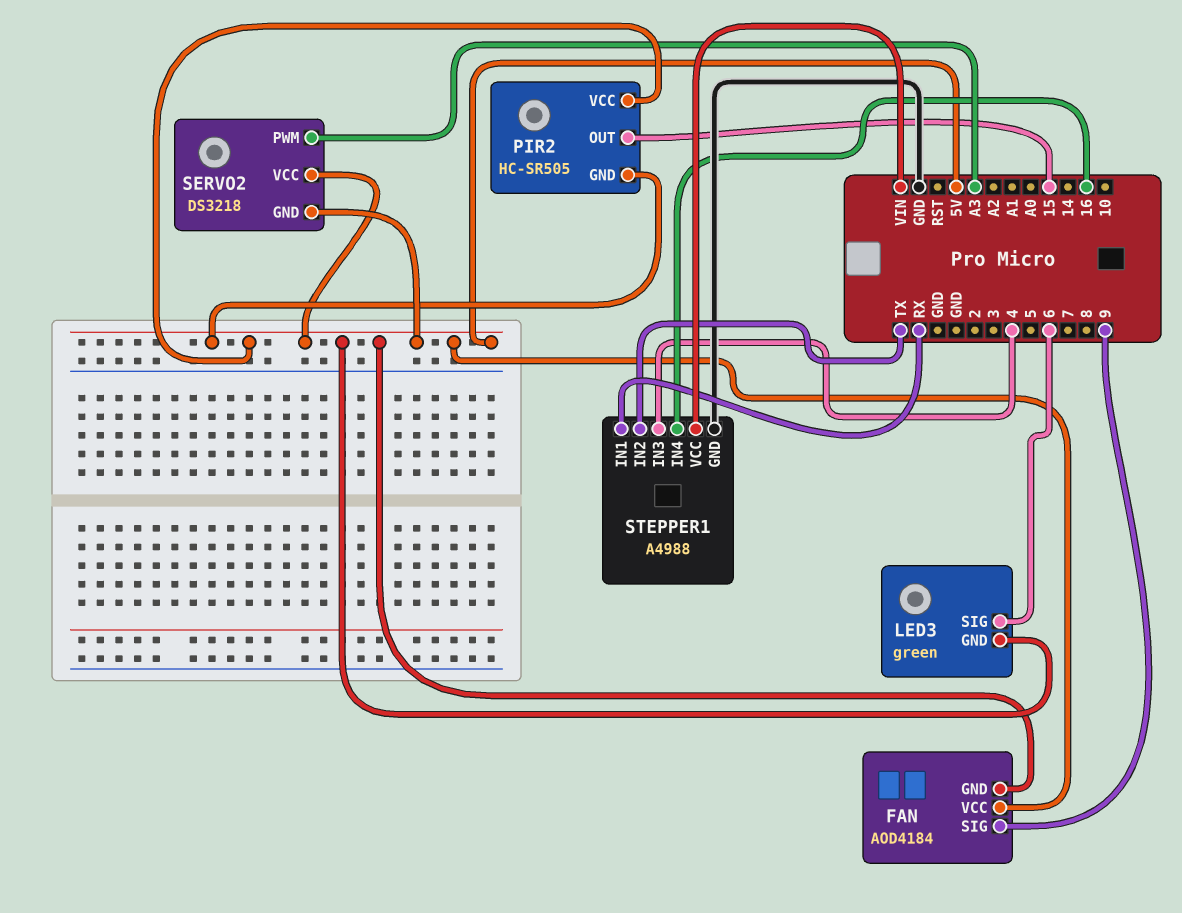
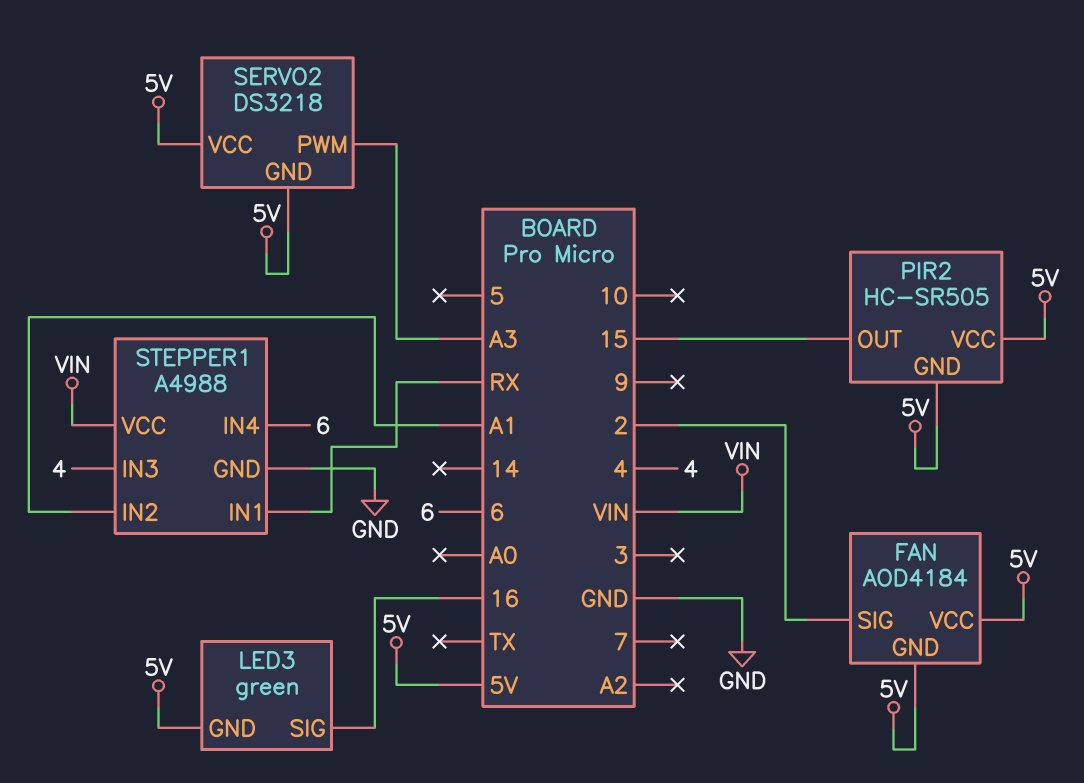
FAN pin SIG: 9 -> 2
LED3 pin SIG: 6 -> 16
STEPPER1 pin IN2: TX -> A1
STEPPER1 pin IN4: 16 -> 6

